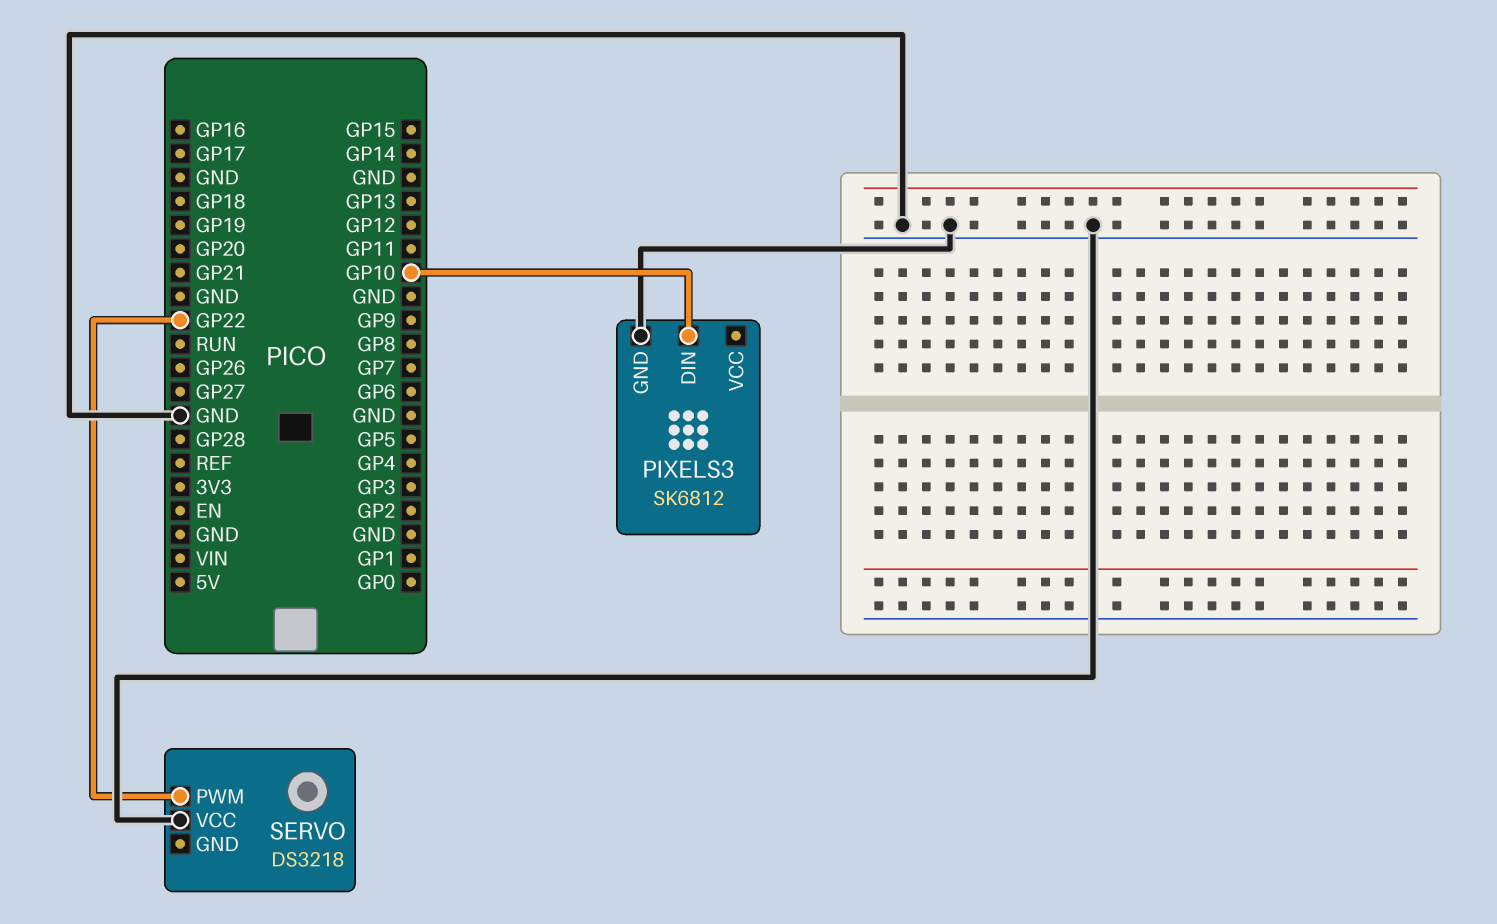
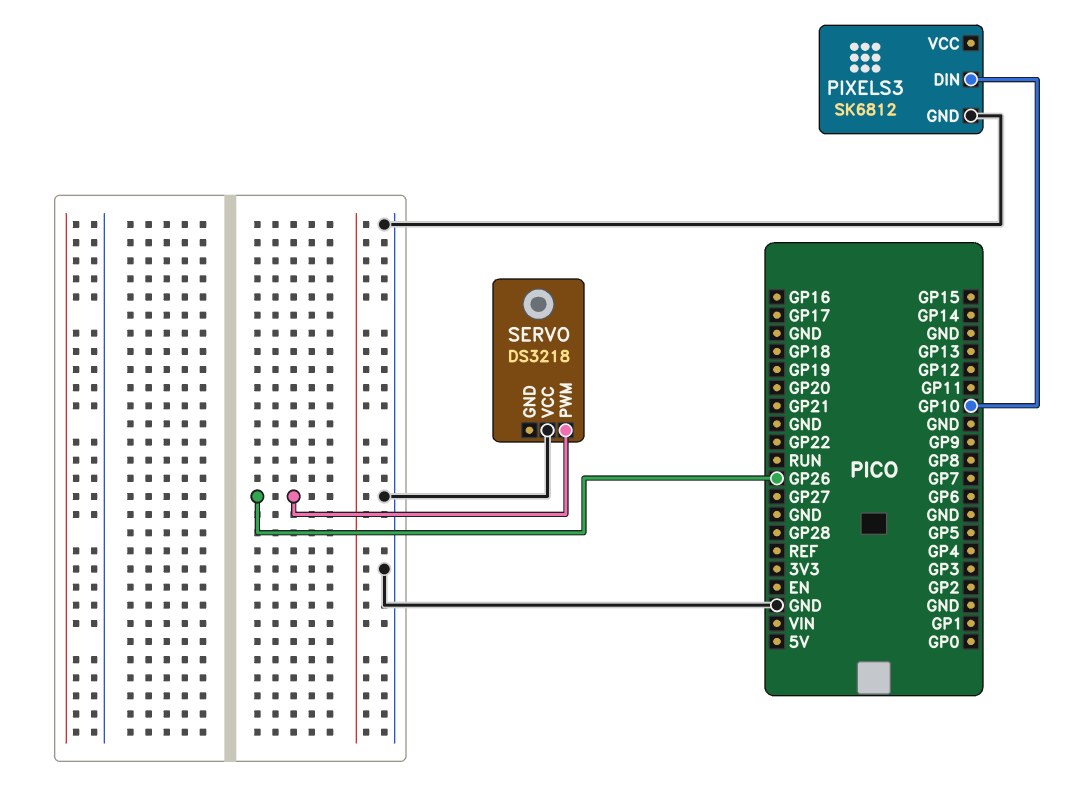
SERVO pin PWM: GP22 -> GP26

